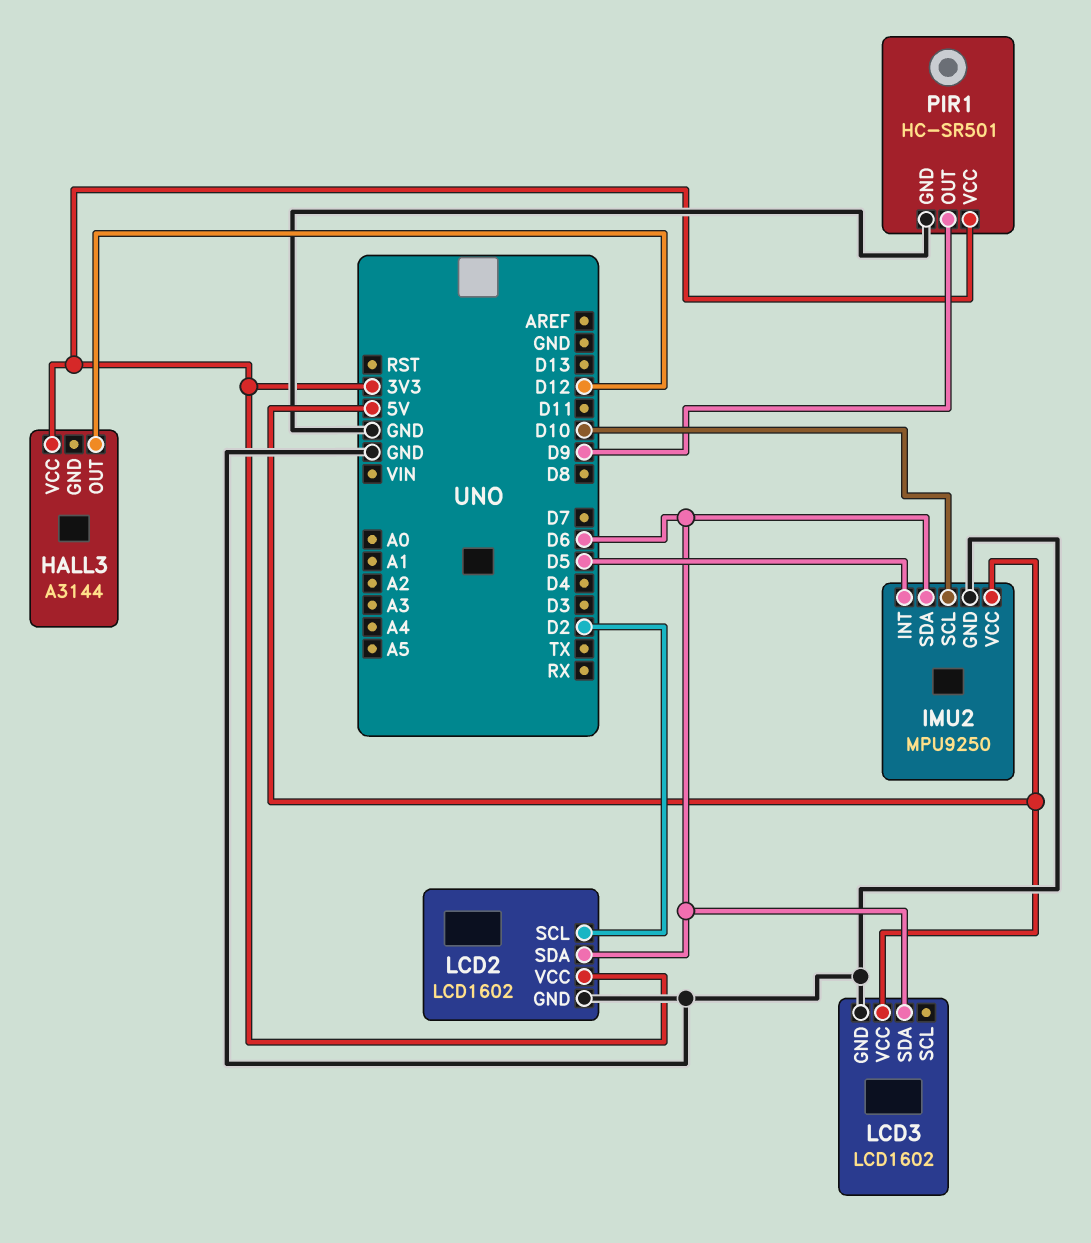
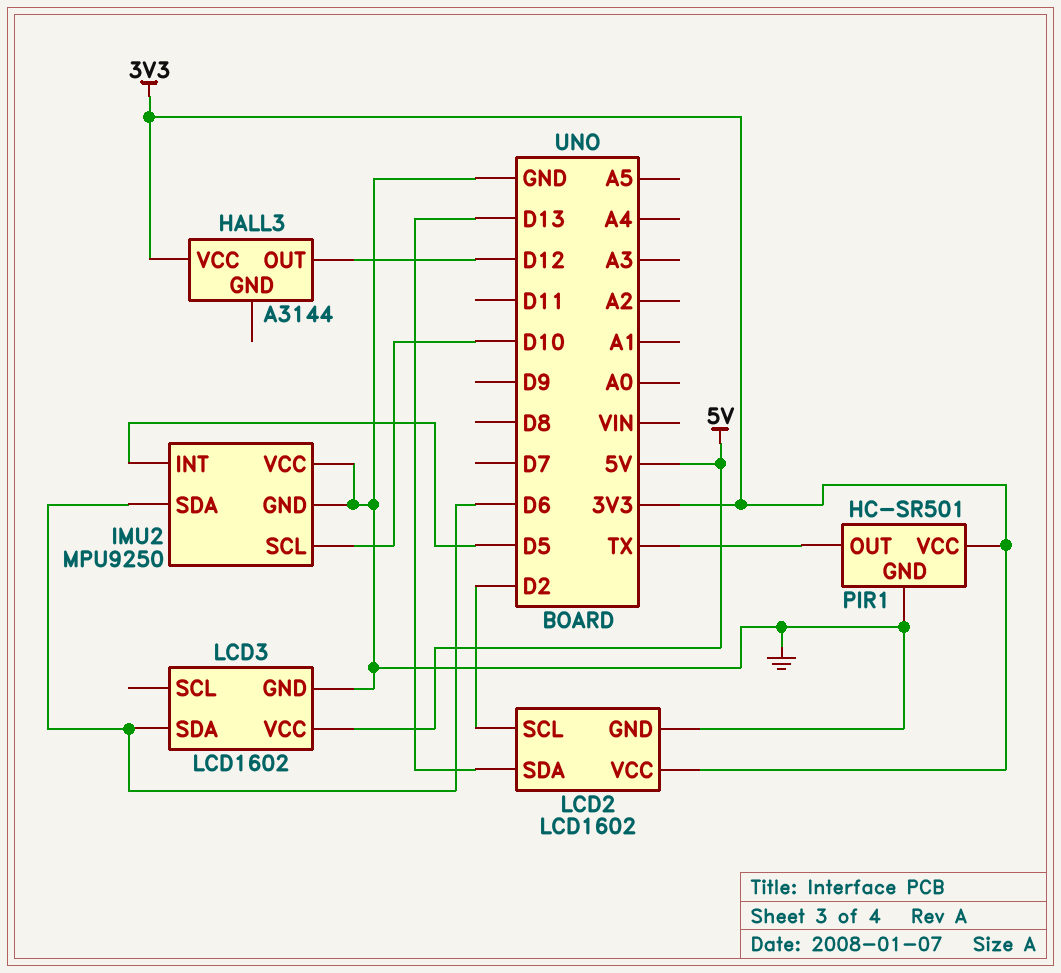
IMU2 pin VCC: 5V -> GND
LCD2 pin SDA: D6 -> D13
PIR1 pin OUT: D9 -> TX

